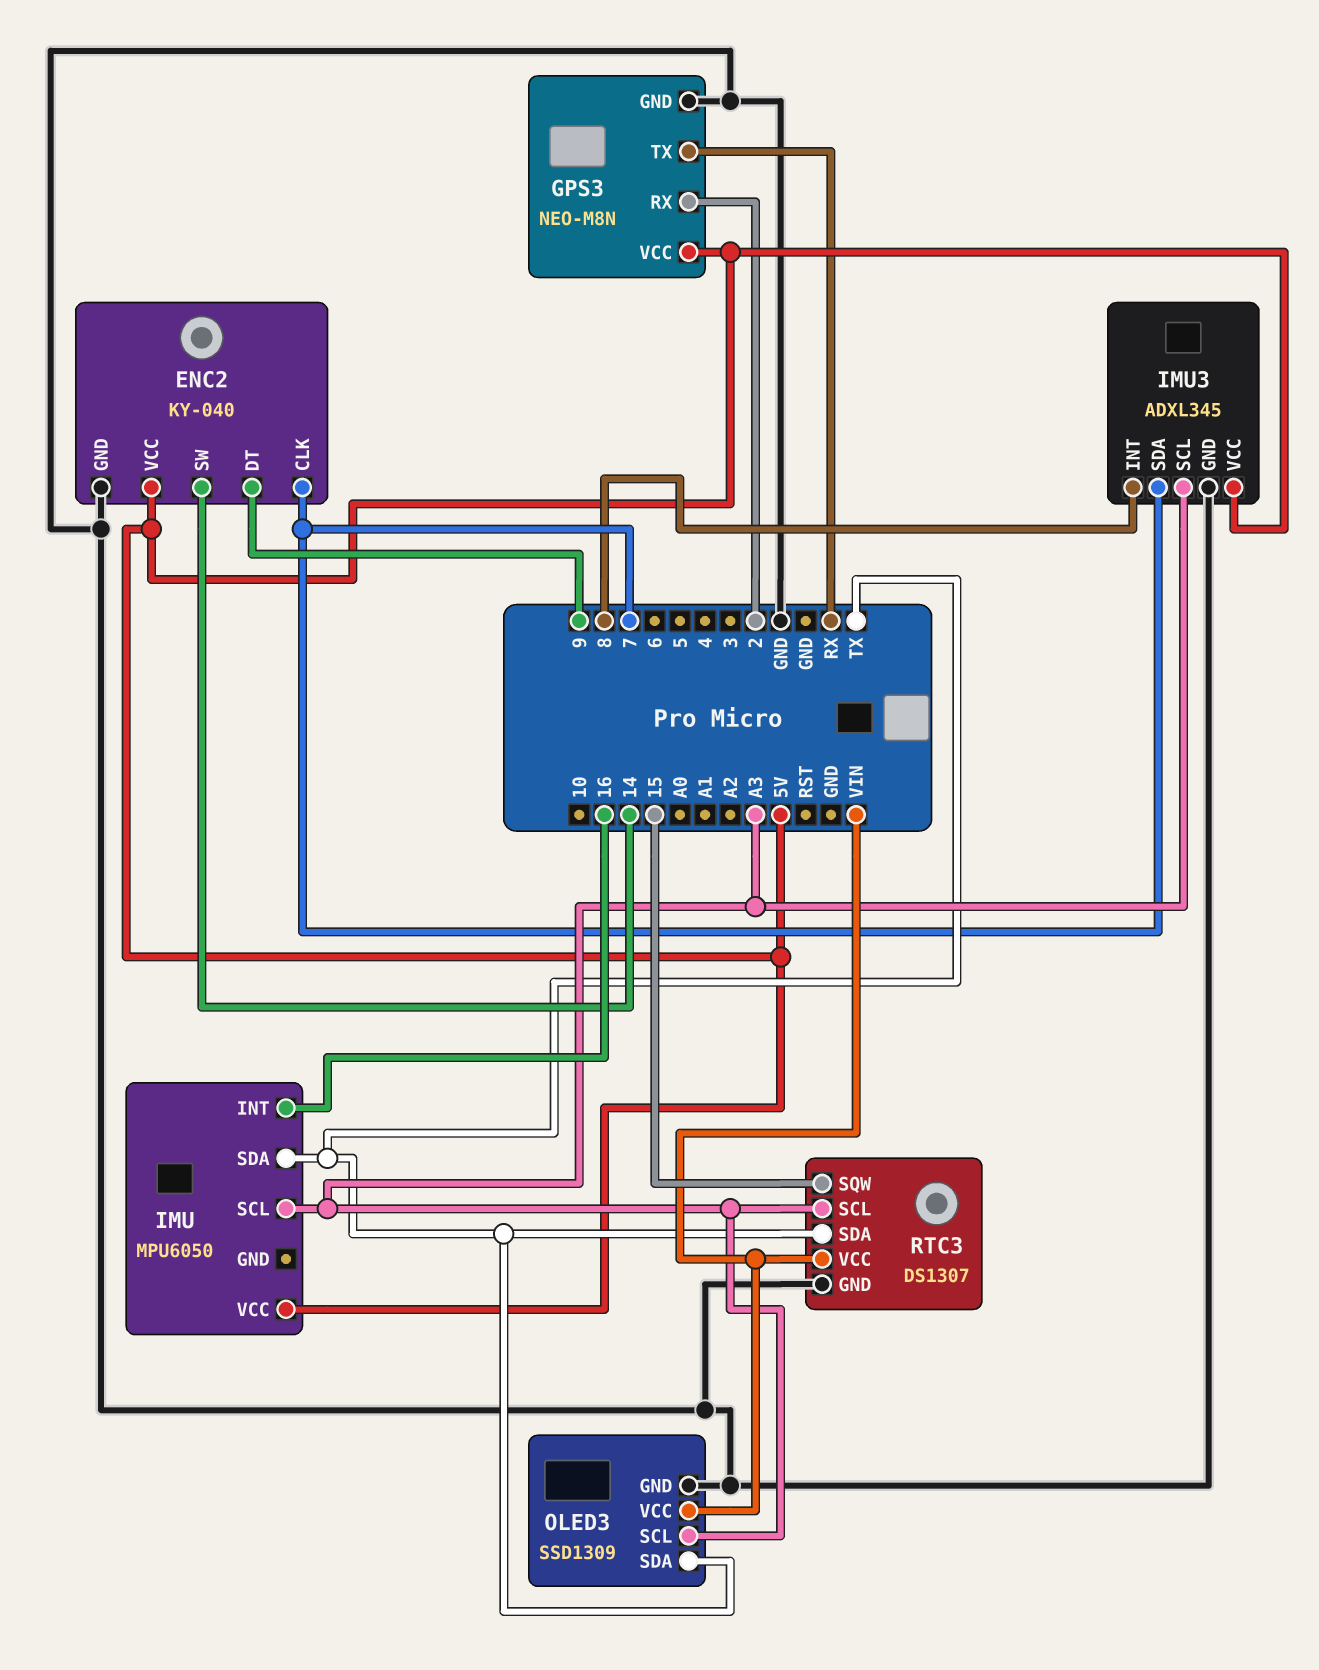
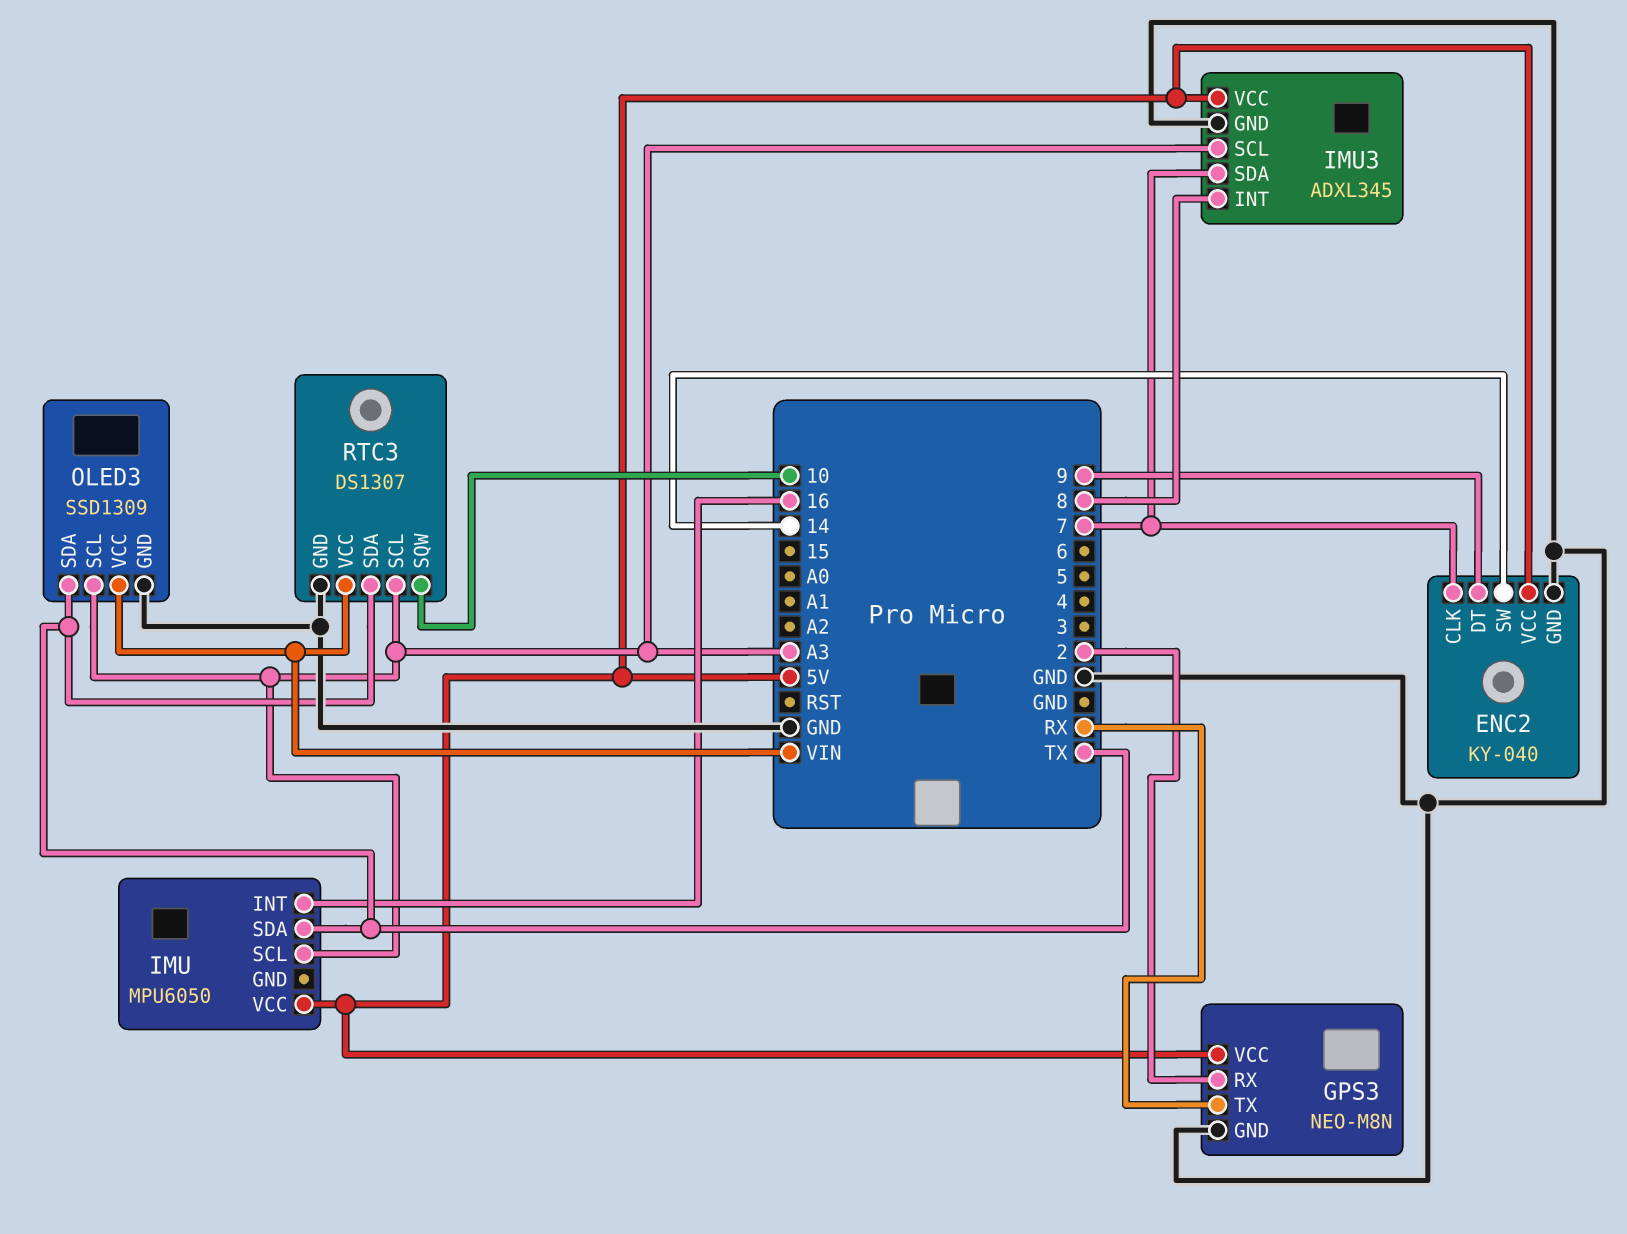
RTC3 pin SQW: 15 -> 10

